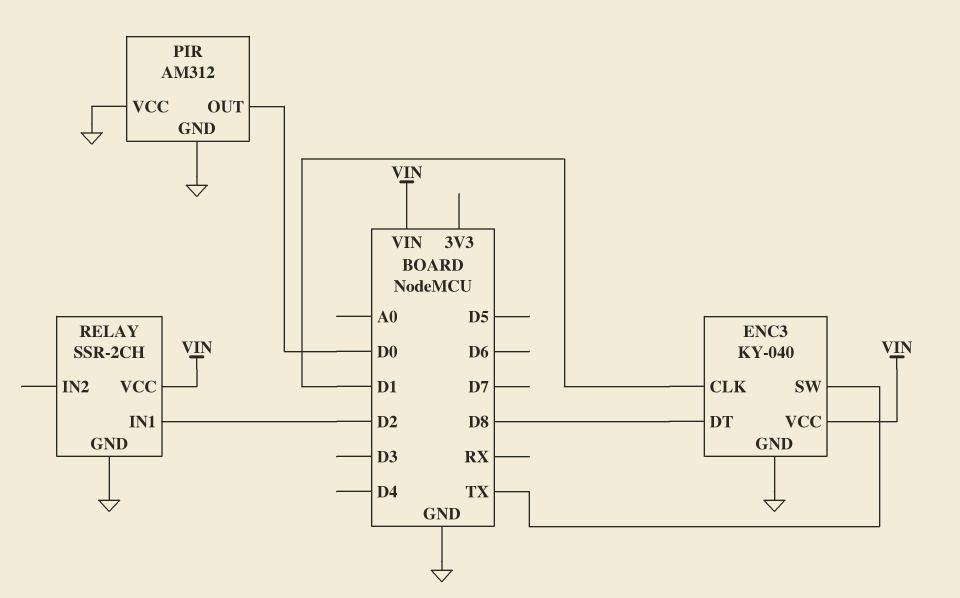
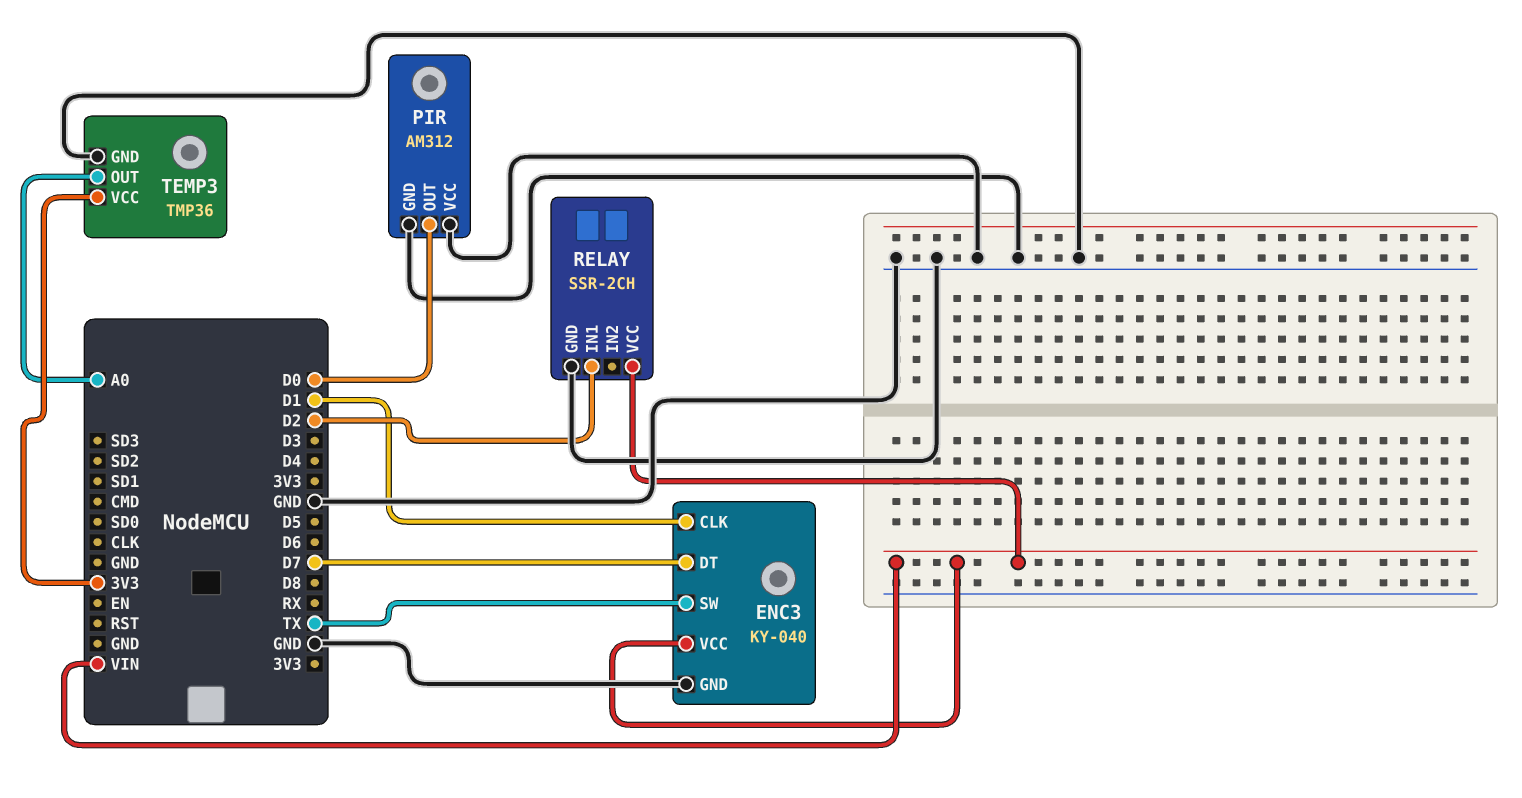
ENC3 pin DT: D8 -> D7
TEMP3: none -> TMP36
TEMP3 pin GND: none -> GND
TEMP3 pin OUT: none -> A0
TEMP3 pin VCC: none -> 3V3

